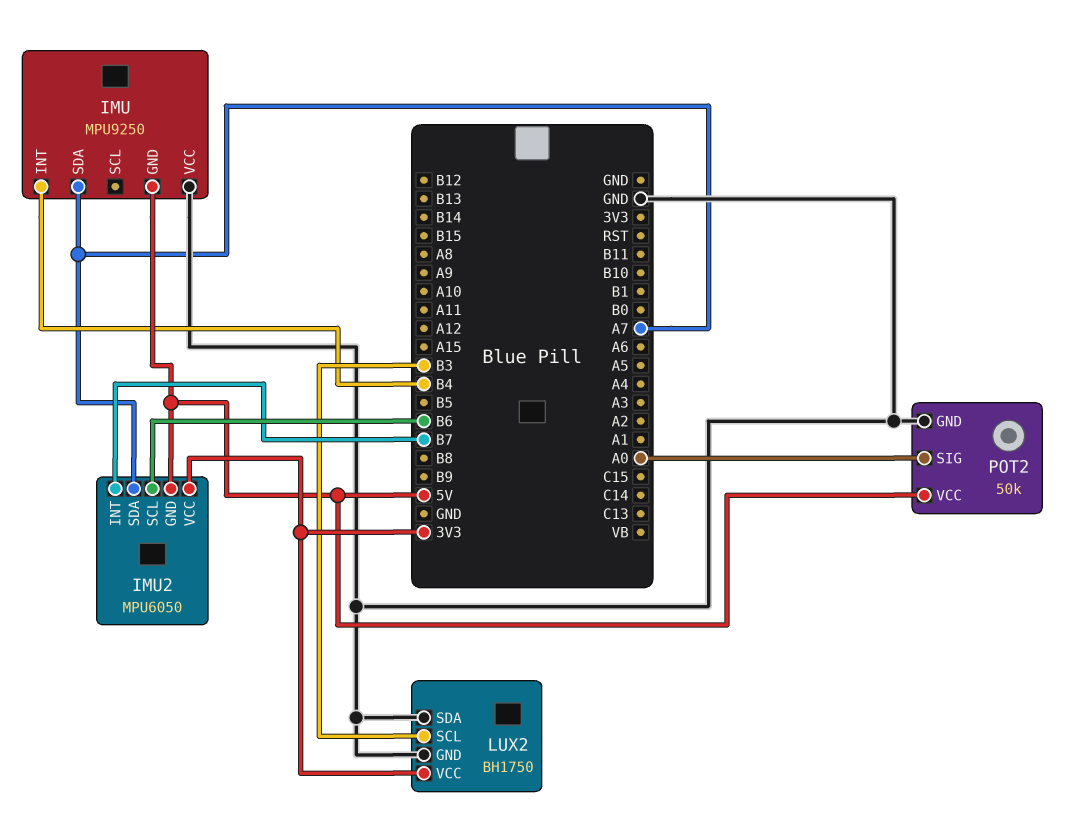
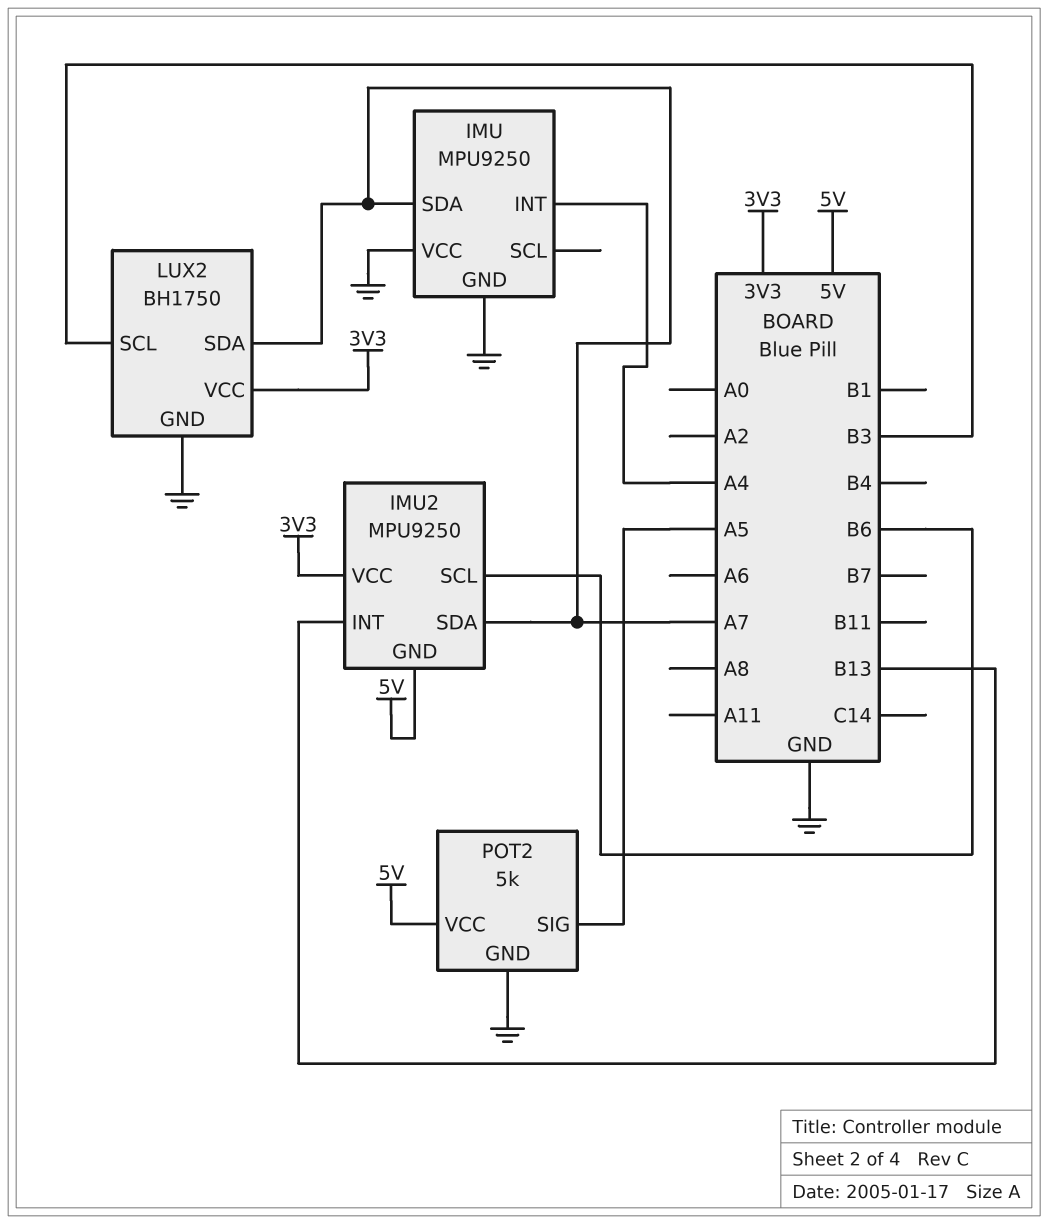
IMU pin GND: 5V -> GND
IMU pin INT: B4 -> A4
IMU2: MPU6050 -> MPU9250
IMU2 pin INT: B7 -> B13
LUX2 pin SDA: GND -> A7
POT2: 50k -> 5k
POT2 pin SIG: A0 -> A5

